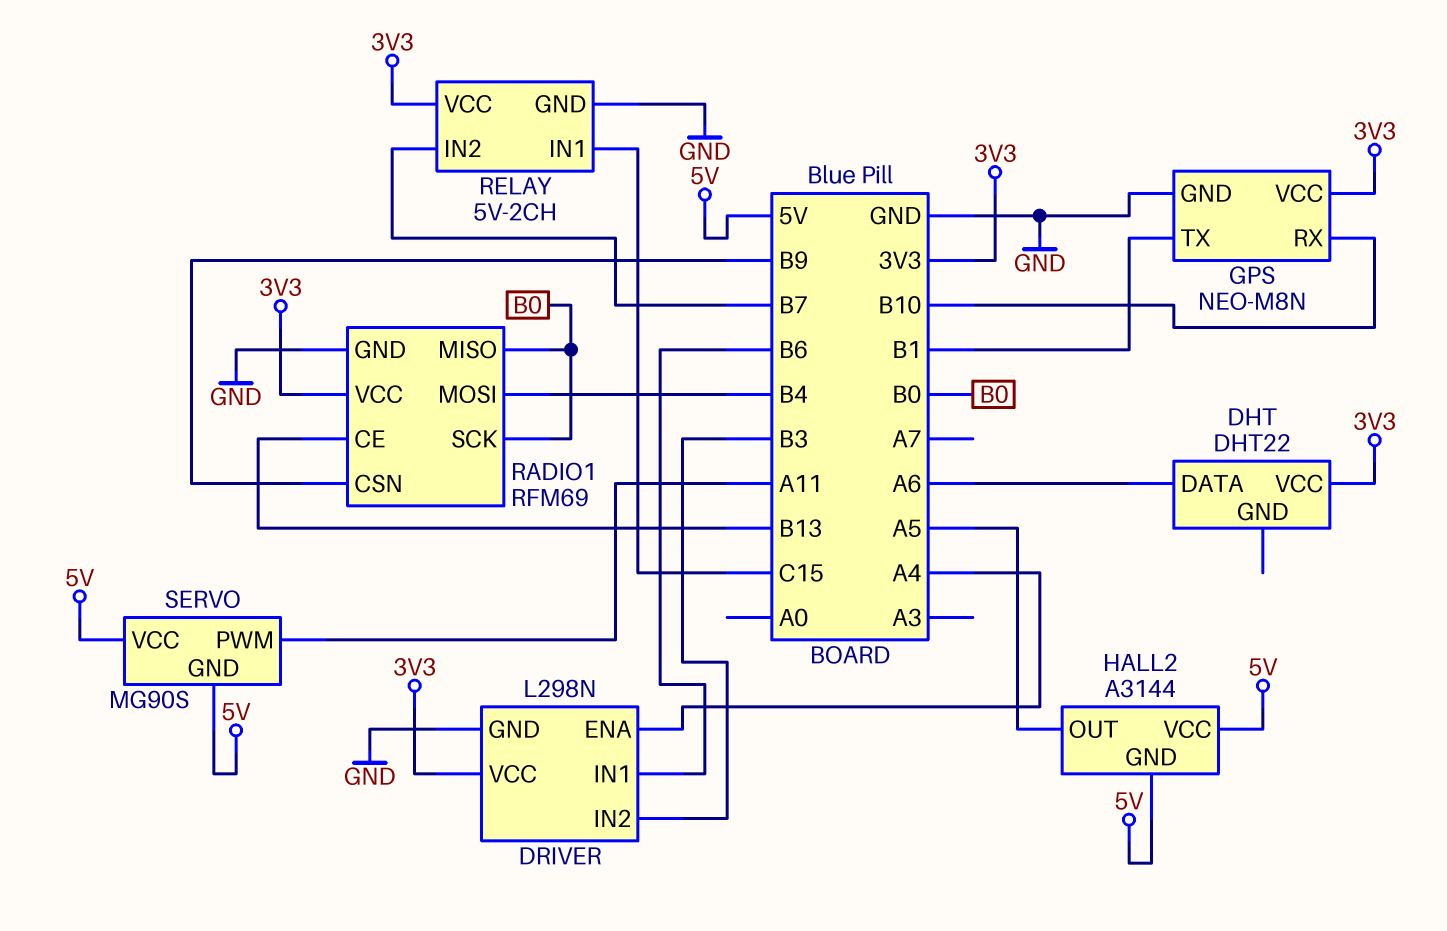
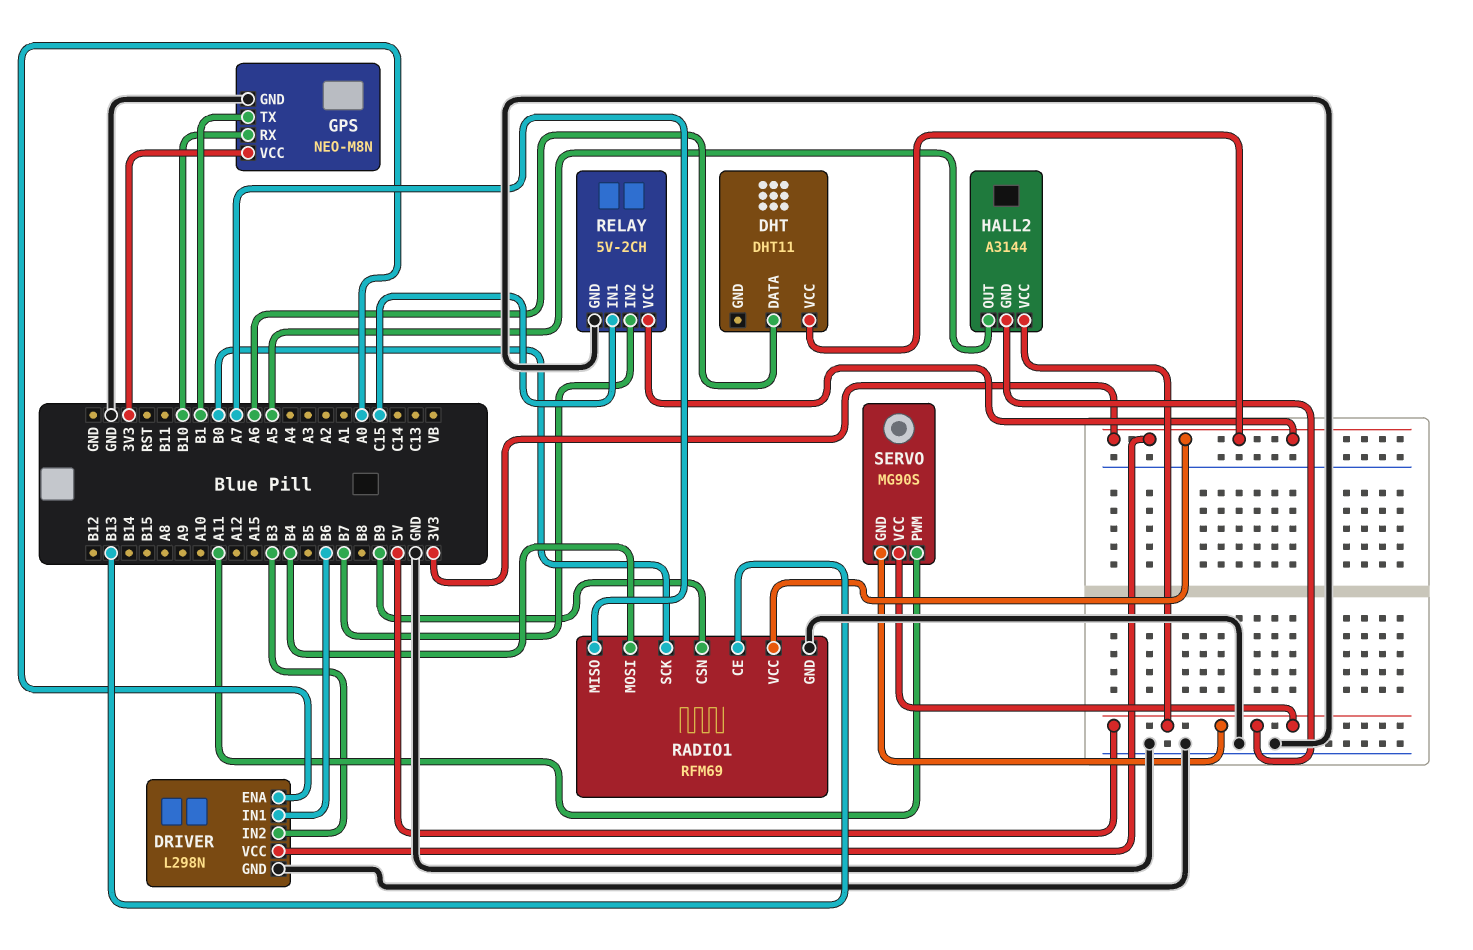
DHT: DHT22 -> DHT11
DRIVER pin ENA: A4 -> A0
RADIO1 pin MISO: B0 -> A7

